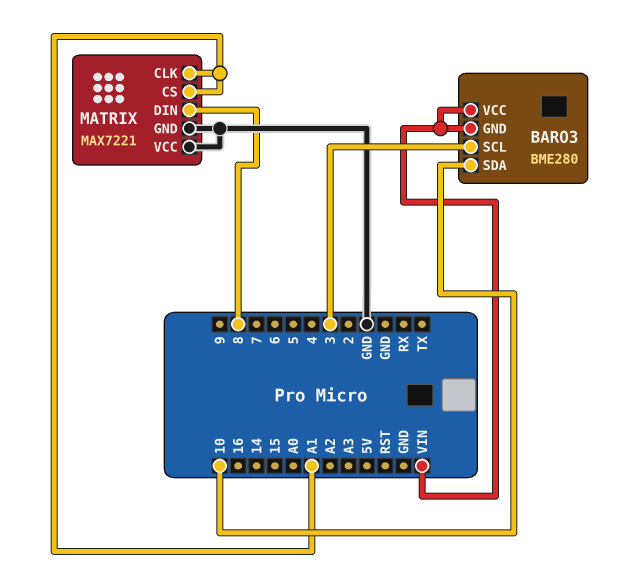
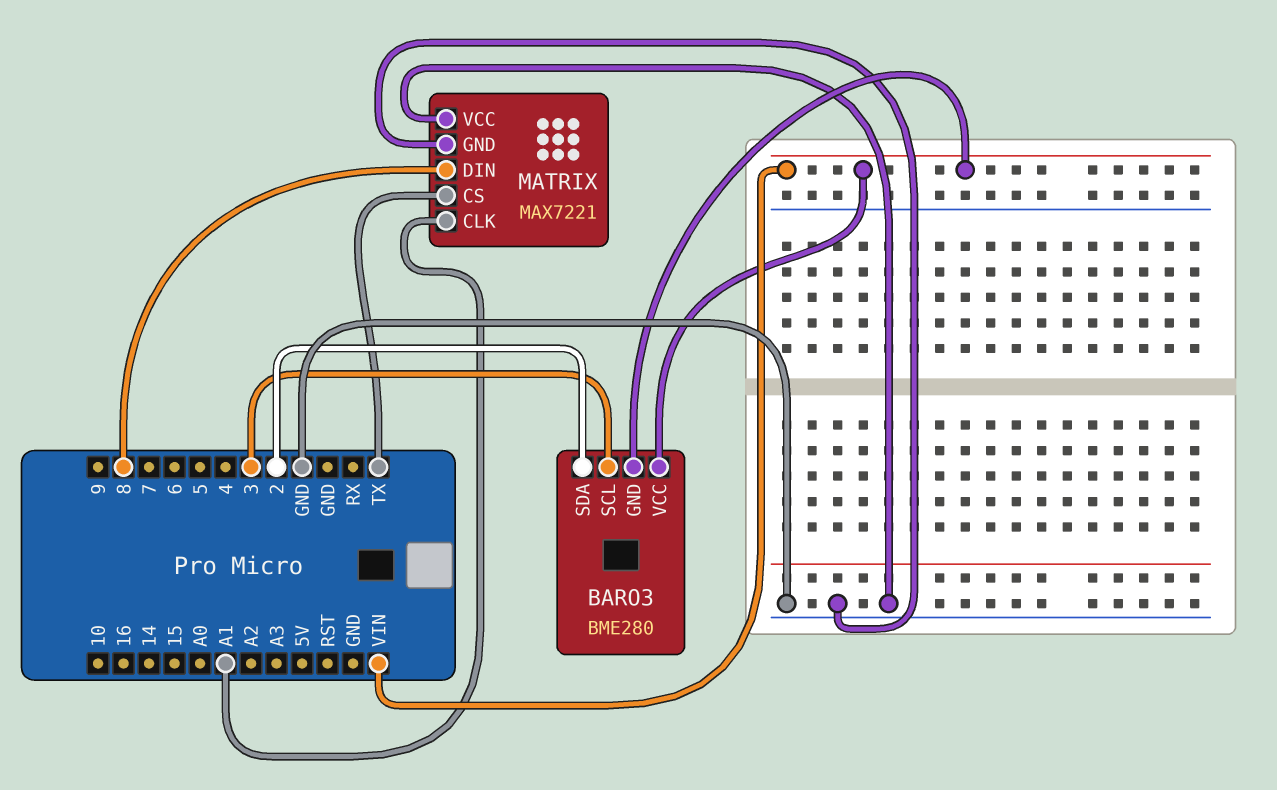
BARO3 pin SDA: 10 -> 2
MATRIX pin CS: A1 -> TX

